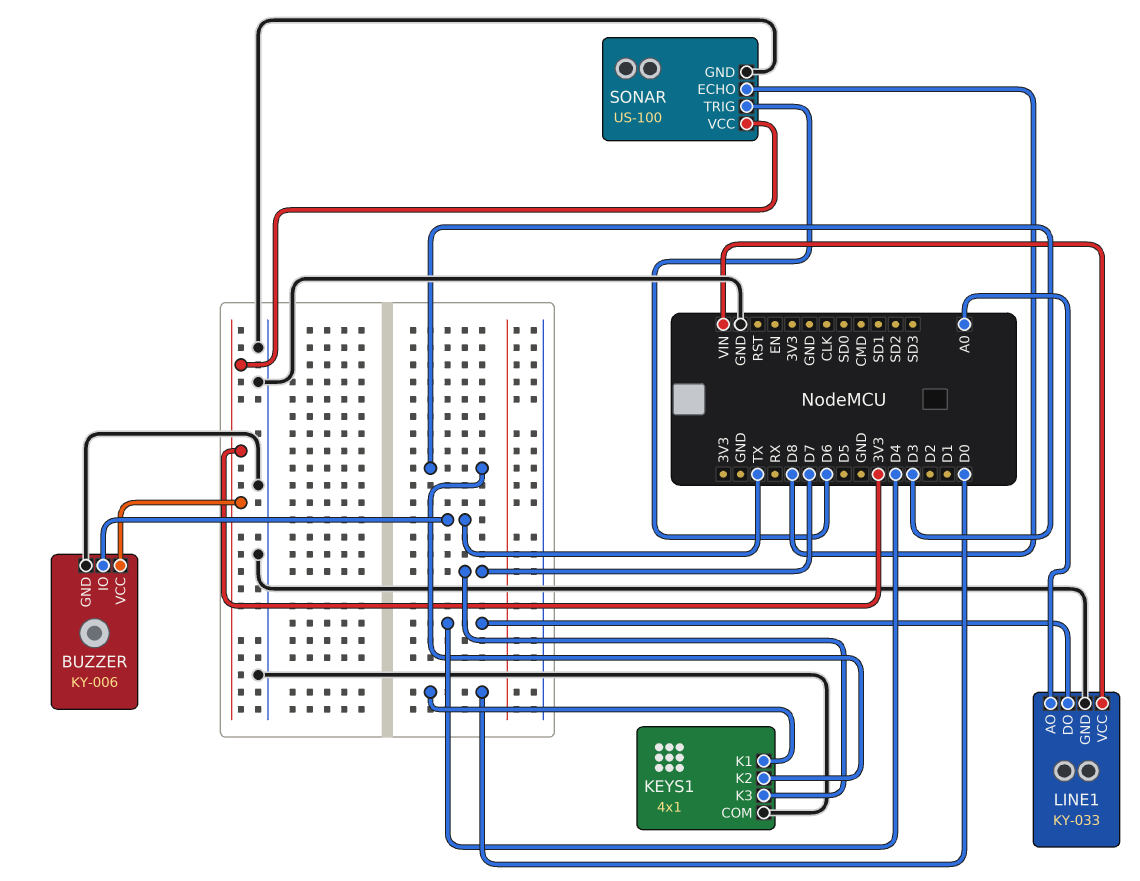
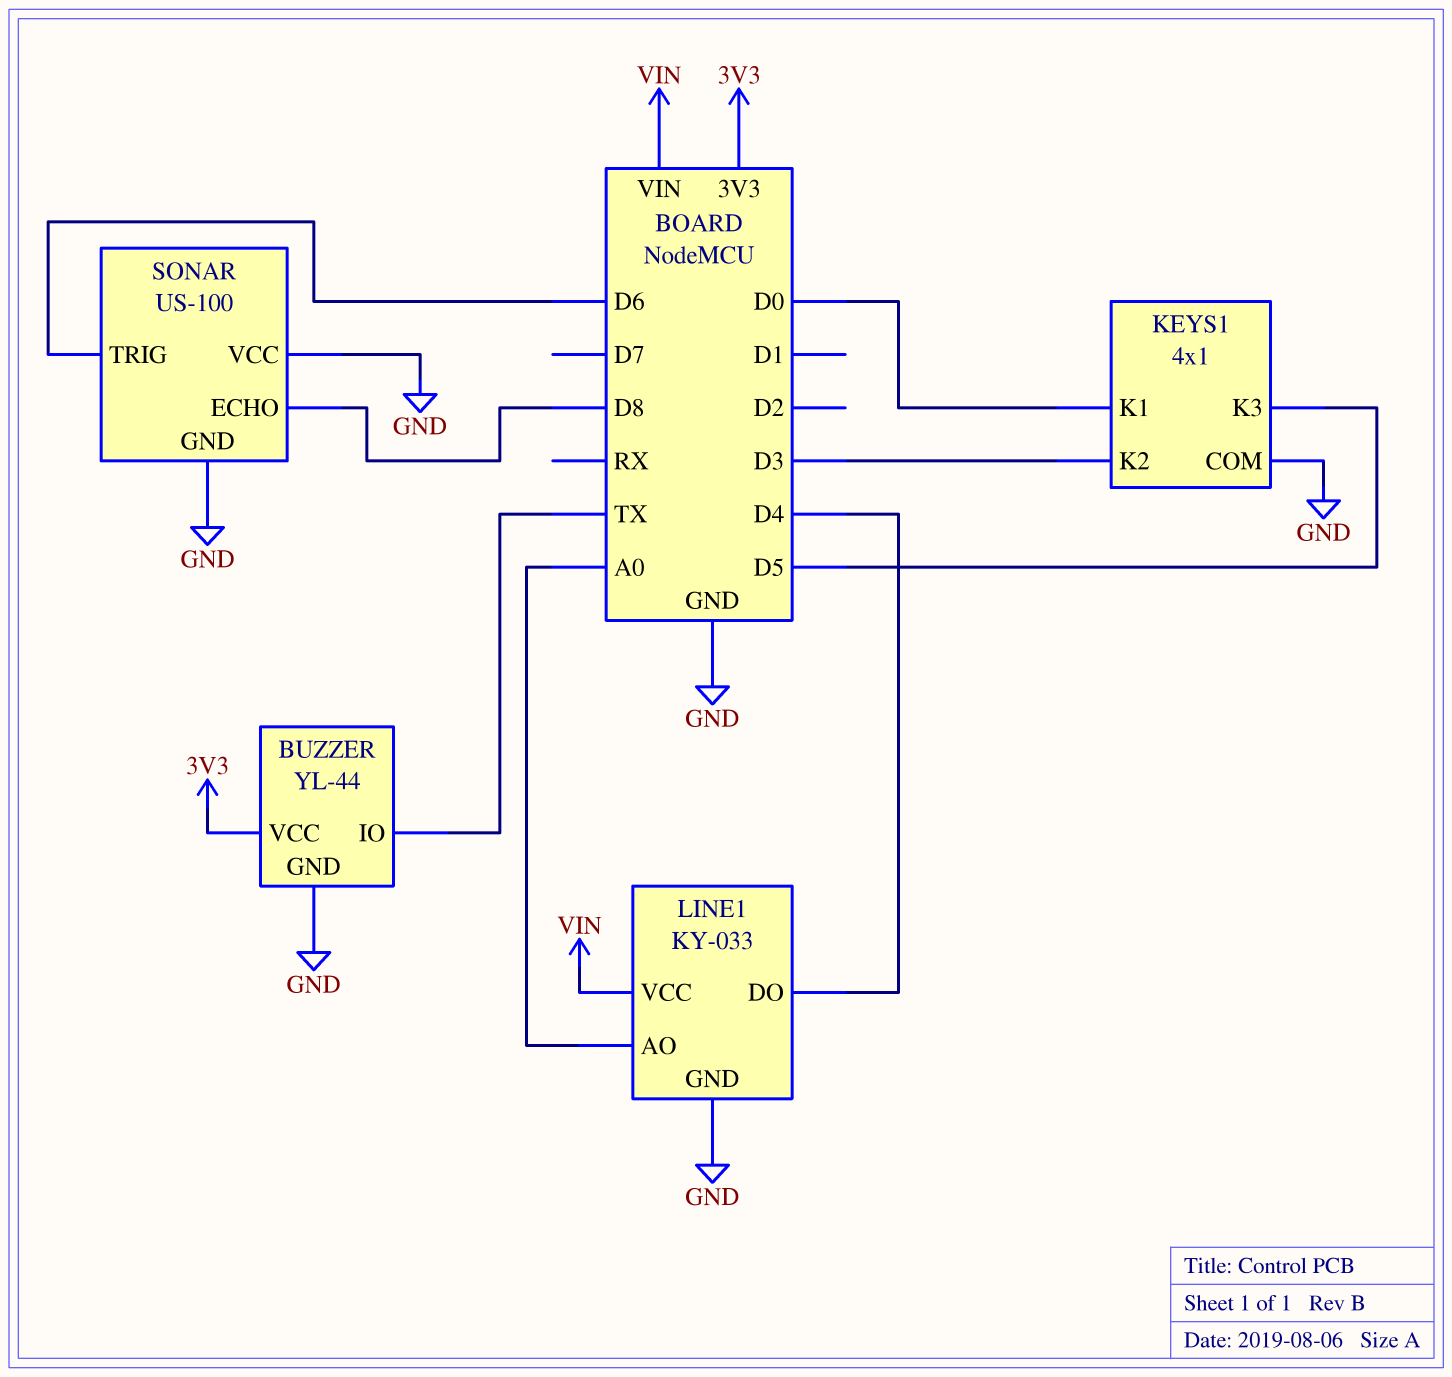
BUZZER: KY-006 -> YL-44
KEYS1 pin K3: D7 -> D5
SONAR pin VCC: 3V3 -> GND

